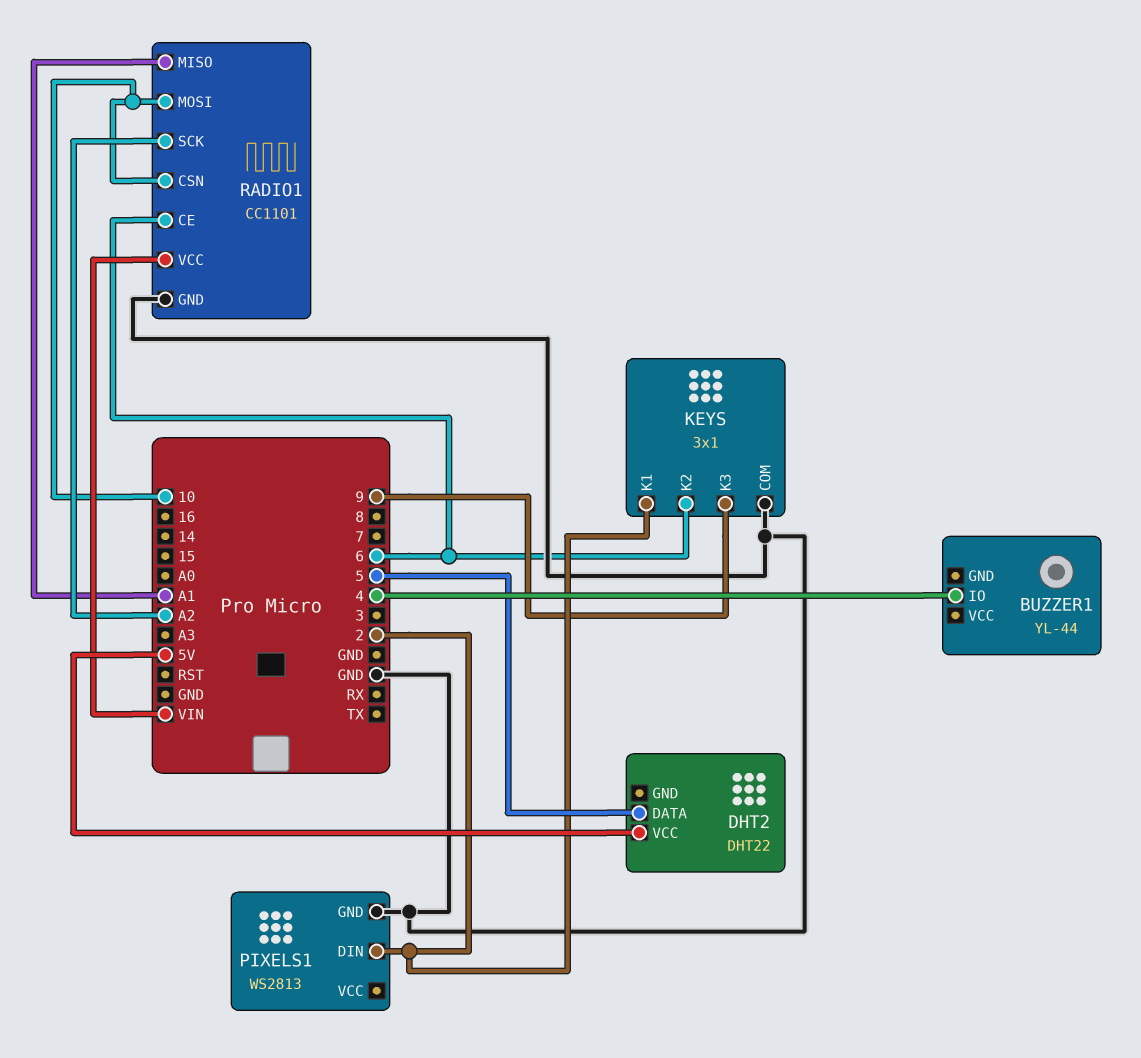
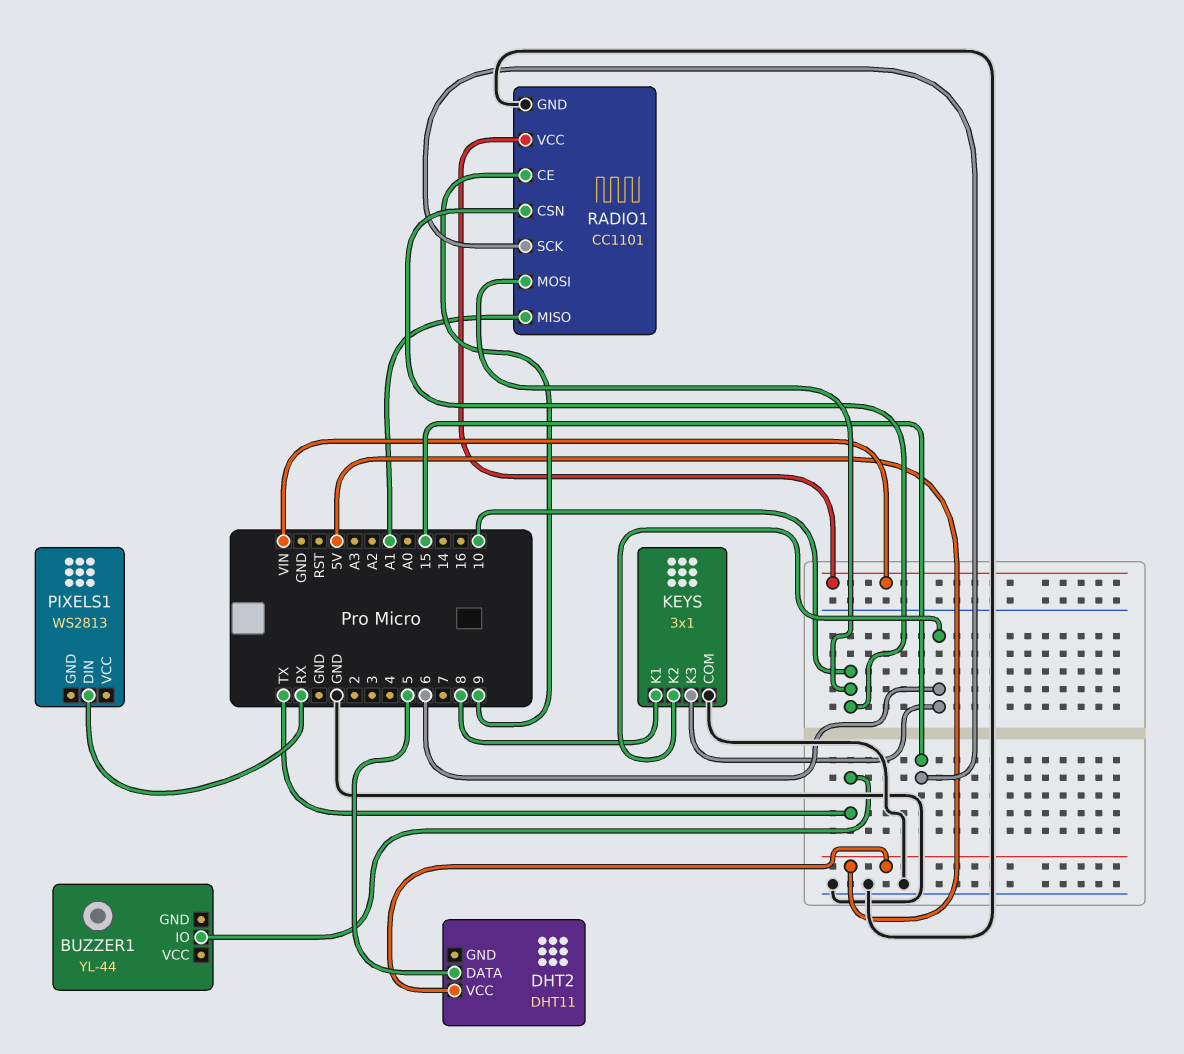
BUZZER1 pin IO: 4 -> TX
DHT2: DHT22 -> DHT11
KEYS pin K1: 2 -> 8
KEYS pin K3: 9 -> 6
PIXELS1 pin DIN: 2 -> RX
PIXELS1 pin GND: GND -> none
RADIO1 pin CE: 6 -> 9
RADIO1 pin SCK: A2 -> 15

